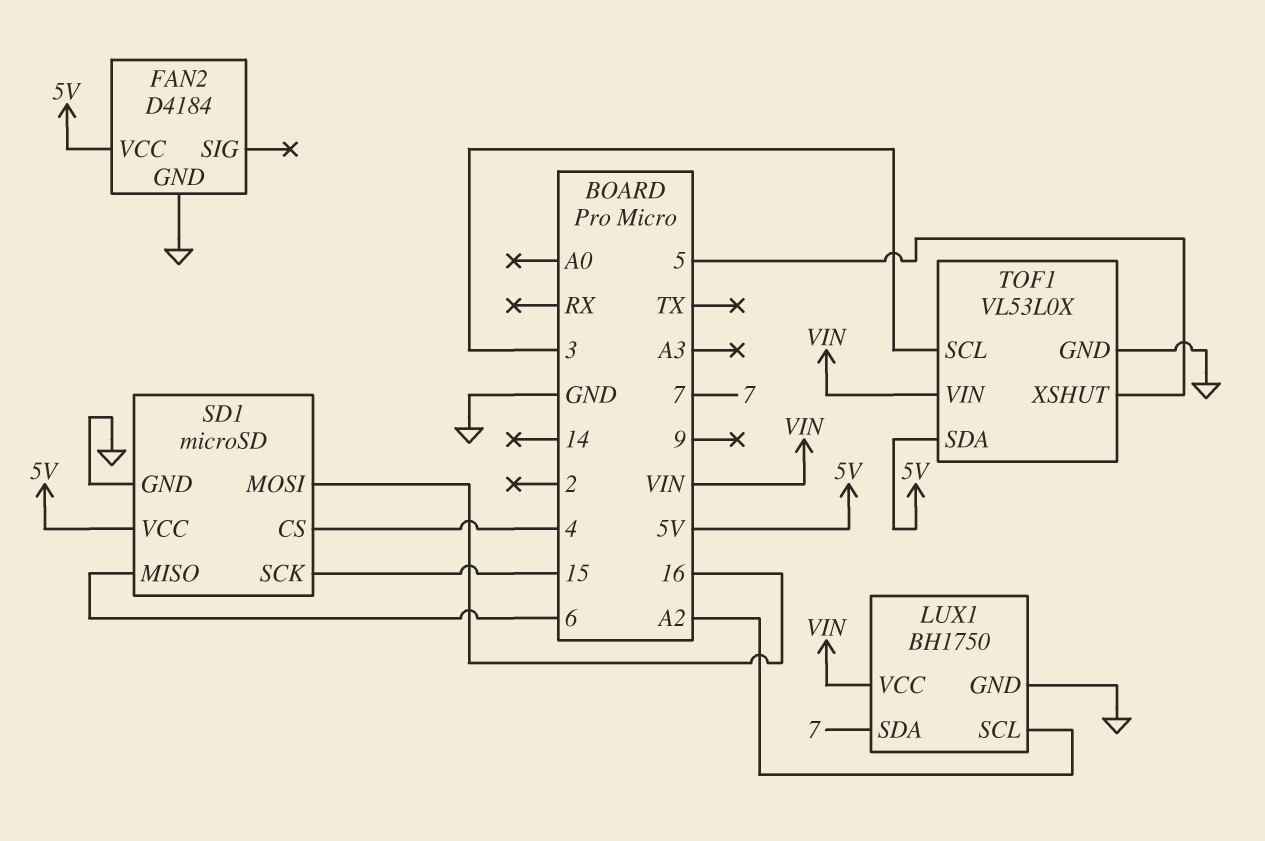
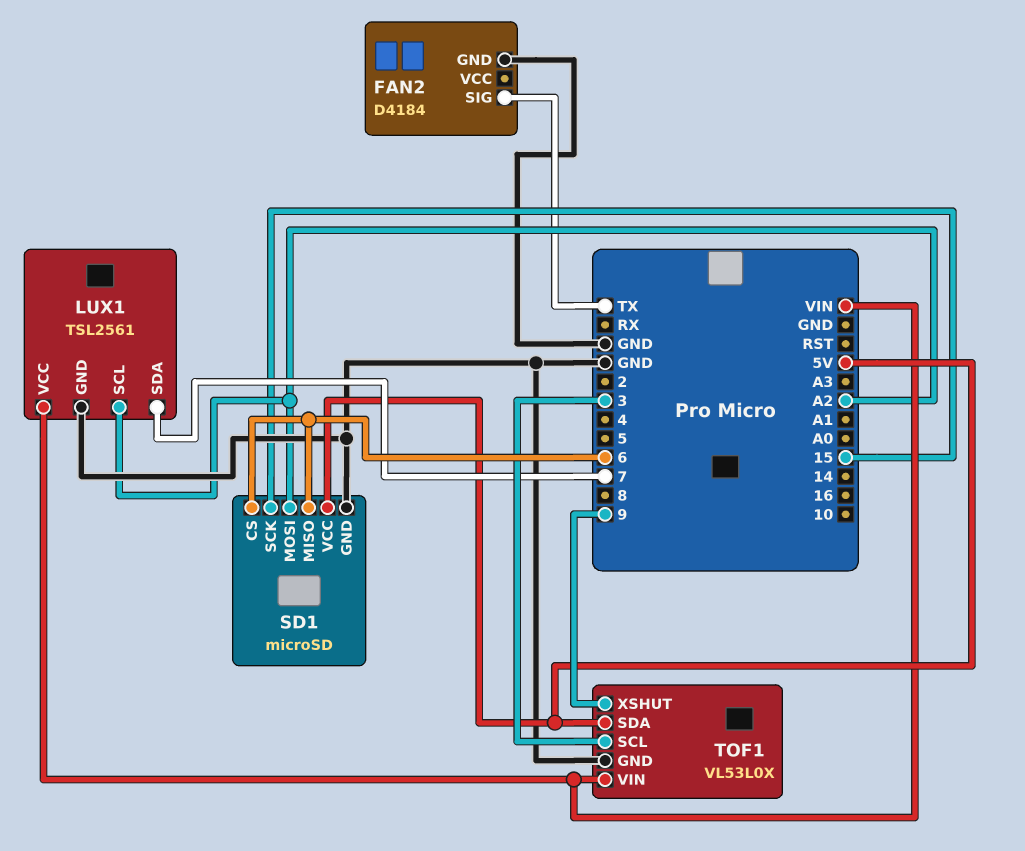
FAN2 pin SIG: none -> TX
FAN2 pin VCC: 5V -> none
LUX1: BH1750 -> TSL2561
SD1 pin CS: 4 -> 6
SD1 pin MOSI: 16 -> A2
TOF1 pin XSHUT: 5 -> 9

